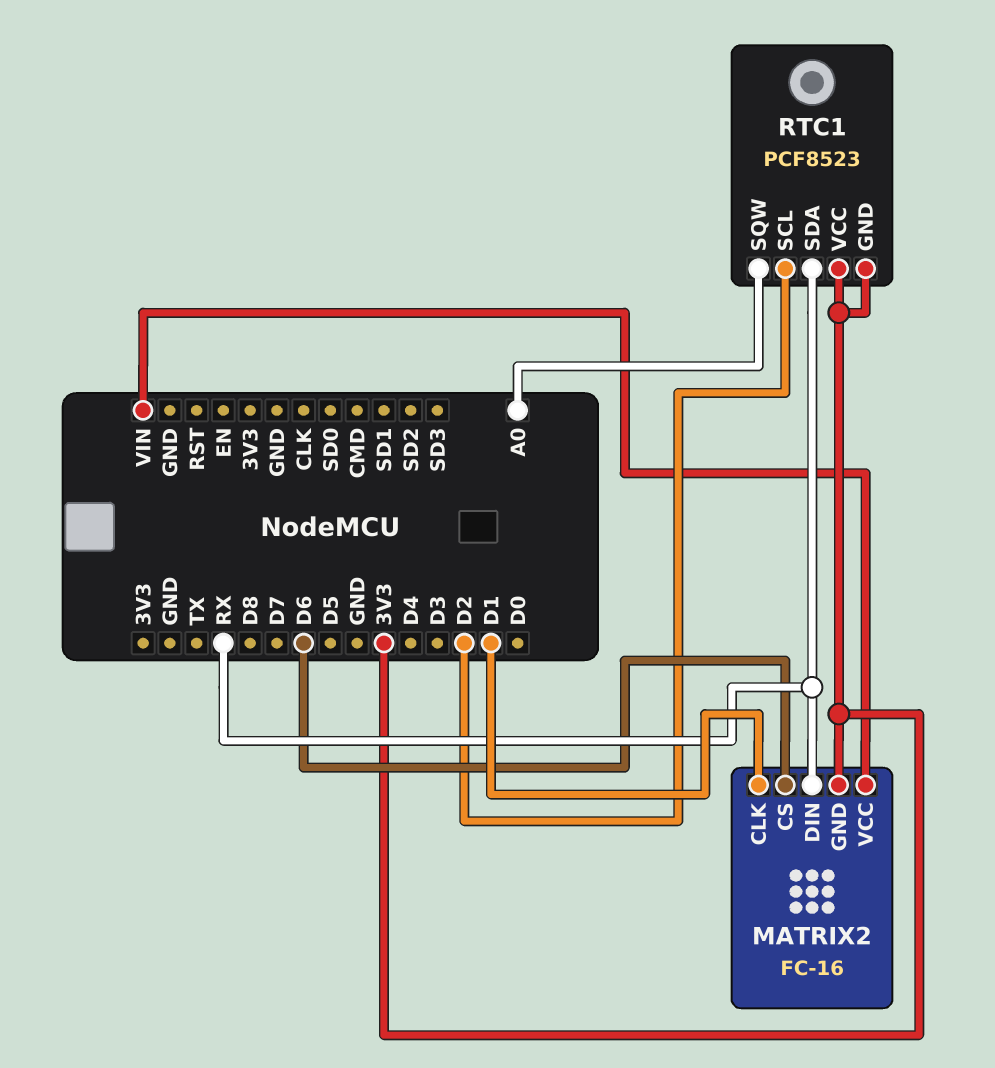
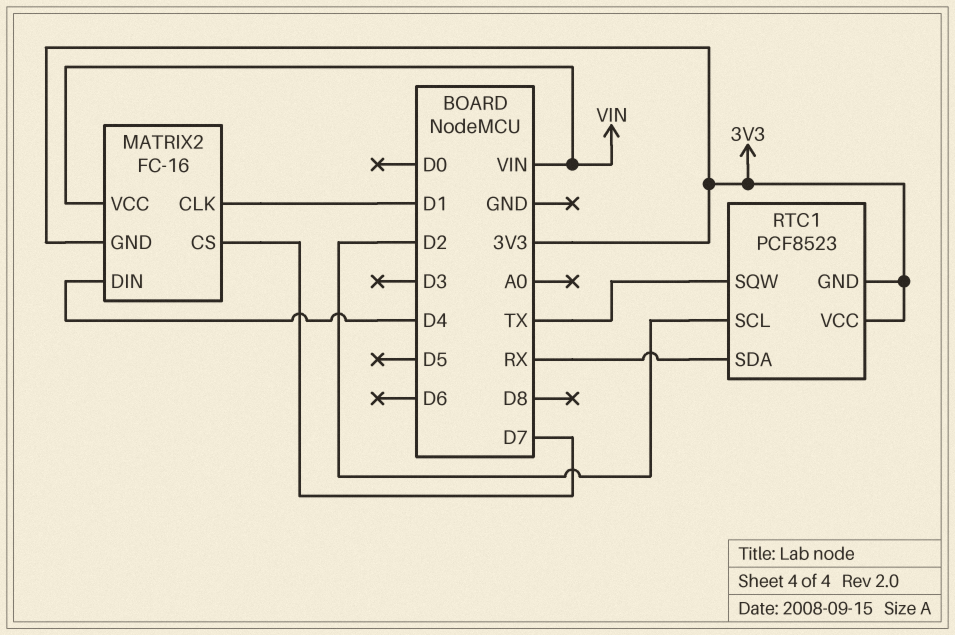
MATRIX2 pin CS: D6 -> D7
MATRIX2 pin DIN: RX -> D4
RTC1 pin SQW: A0 -> TX

